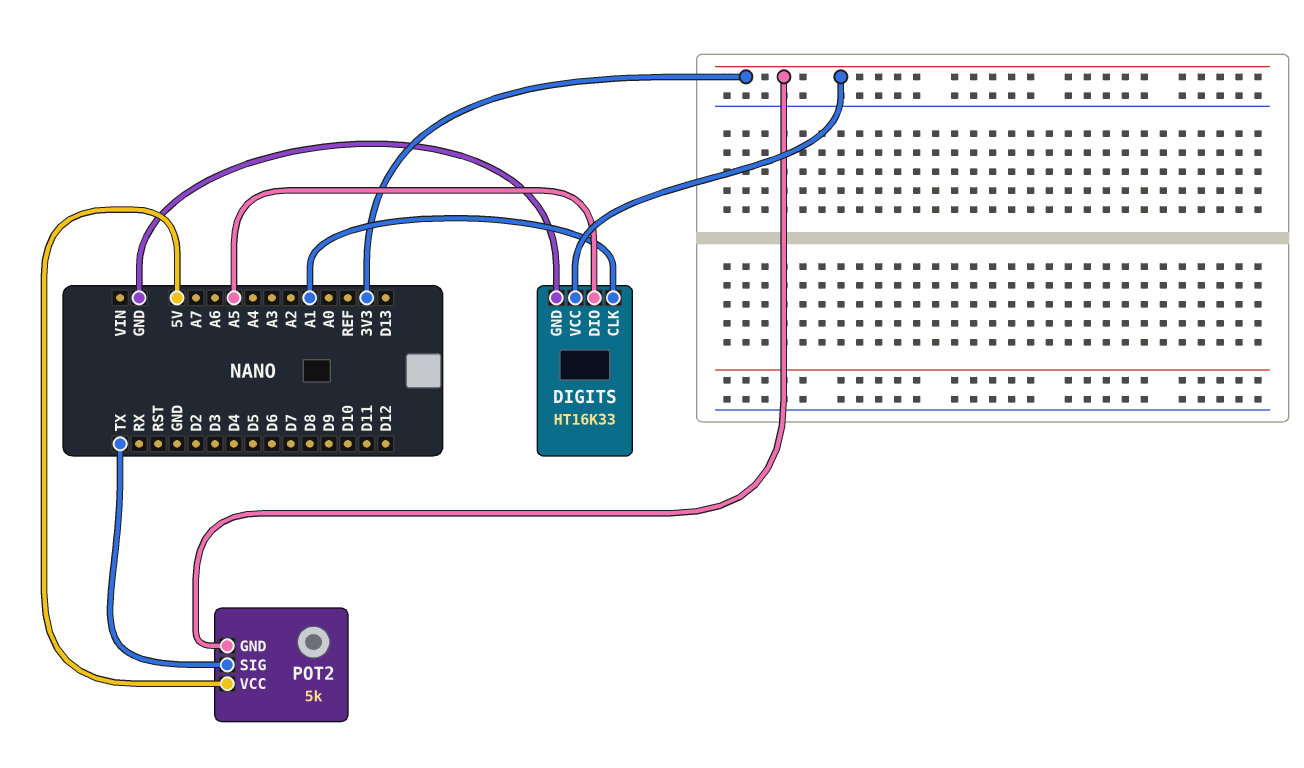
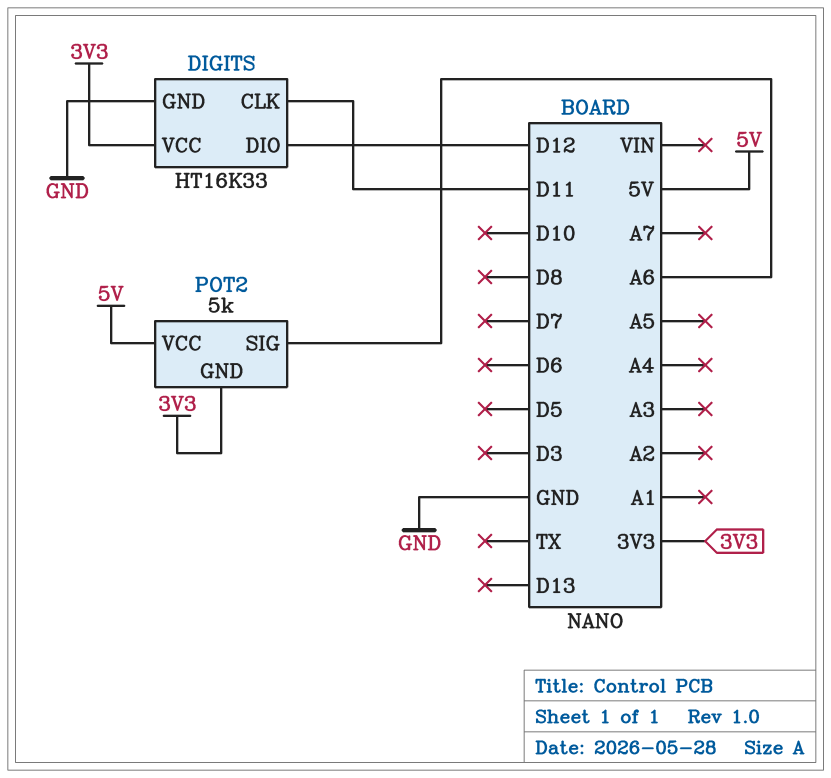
DIGITS pin CLK: A1 -> D11
DIGITS pin DIO: A5 -> D12
POT2 pin SIG: TX -> A6

